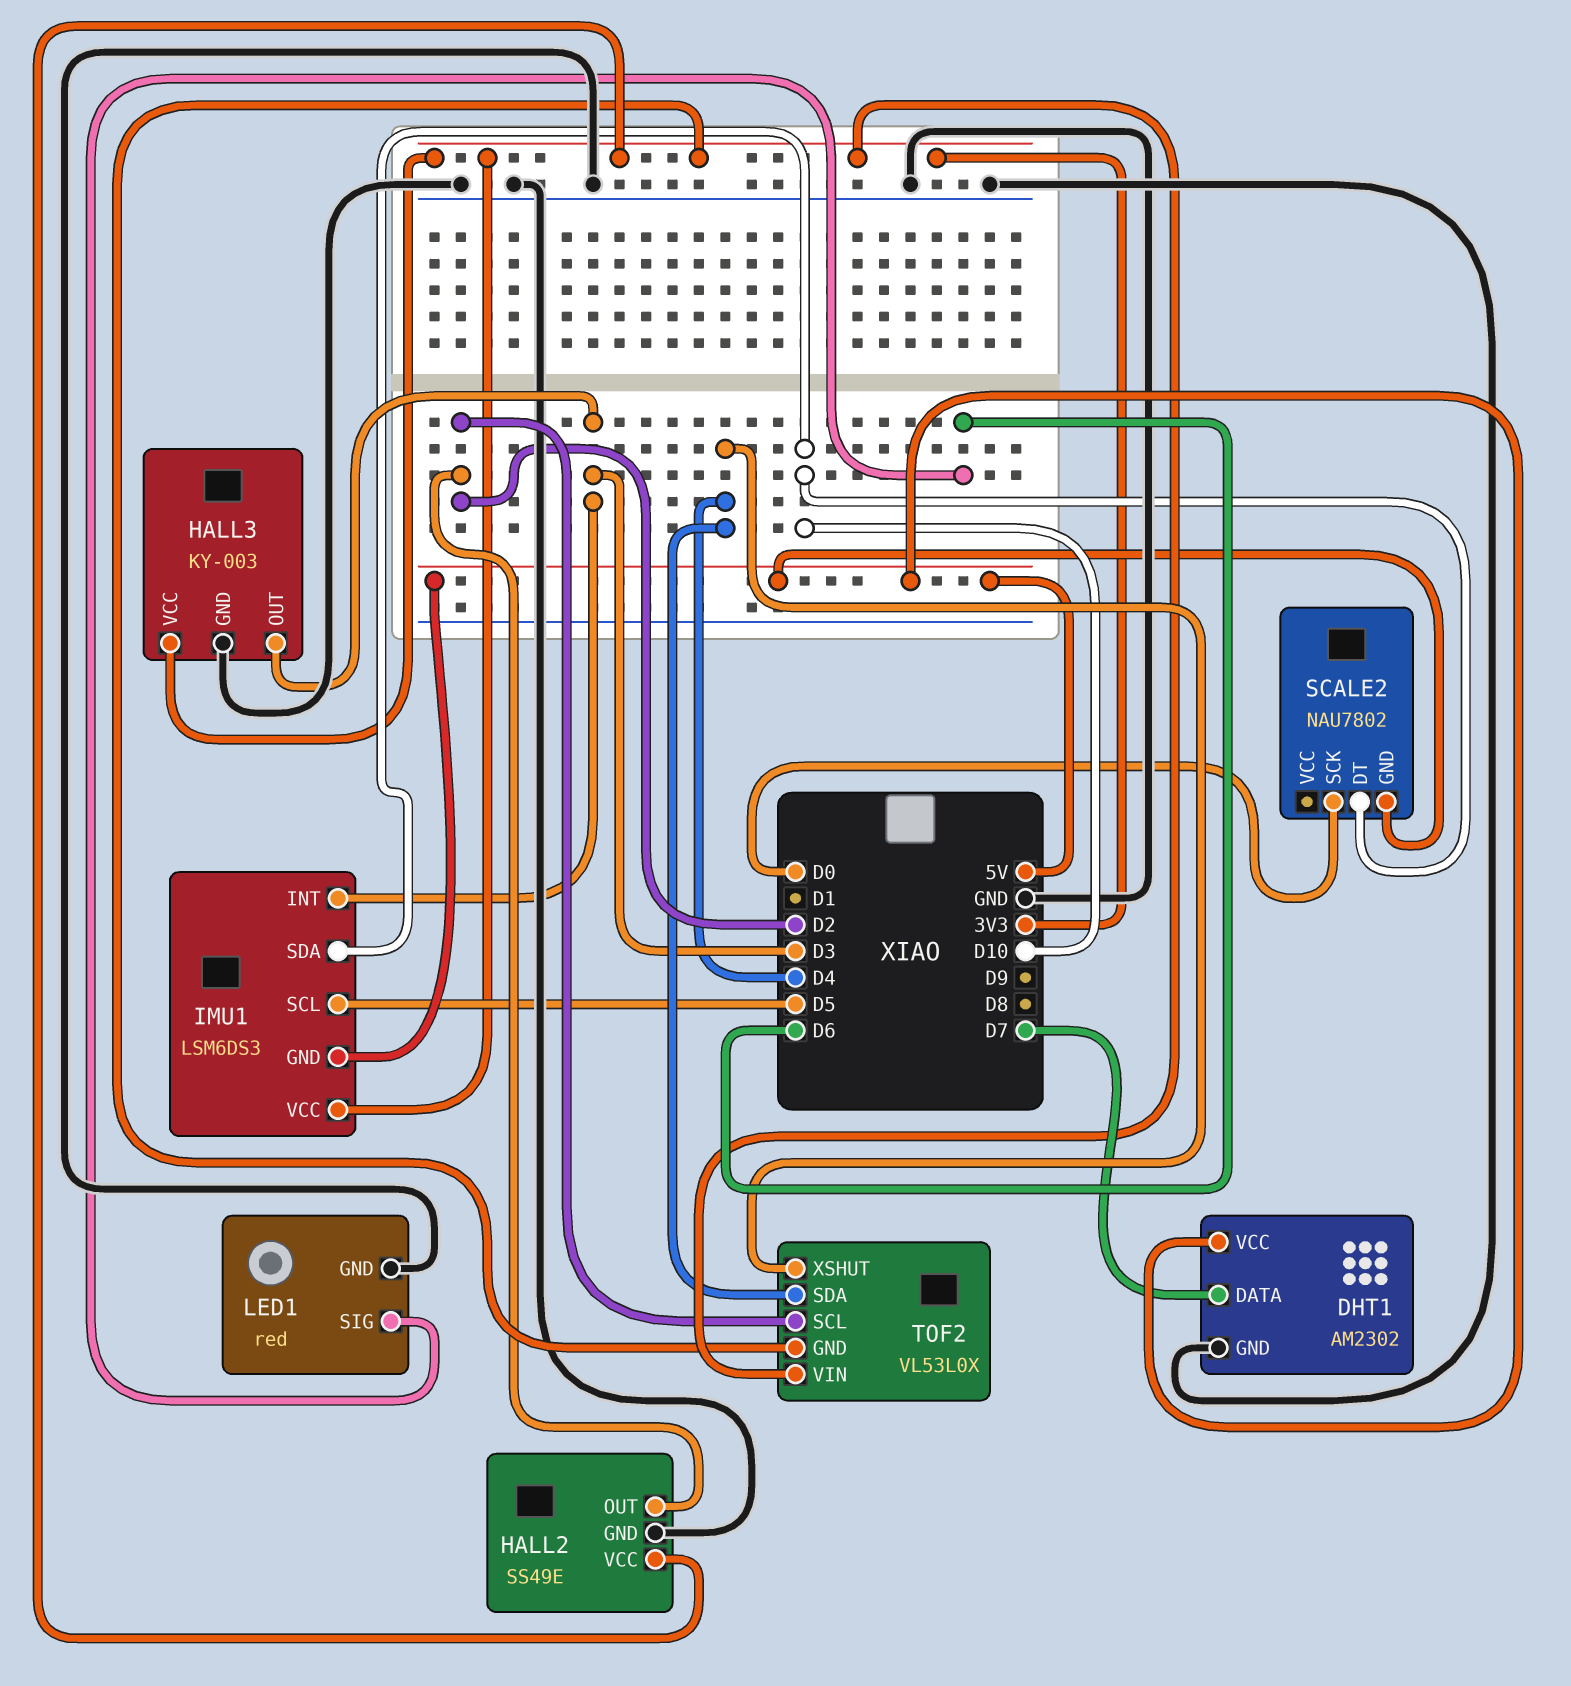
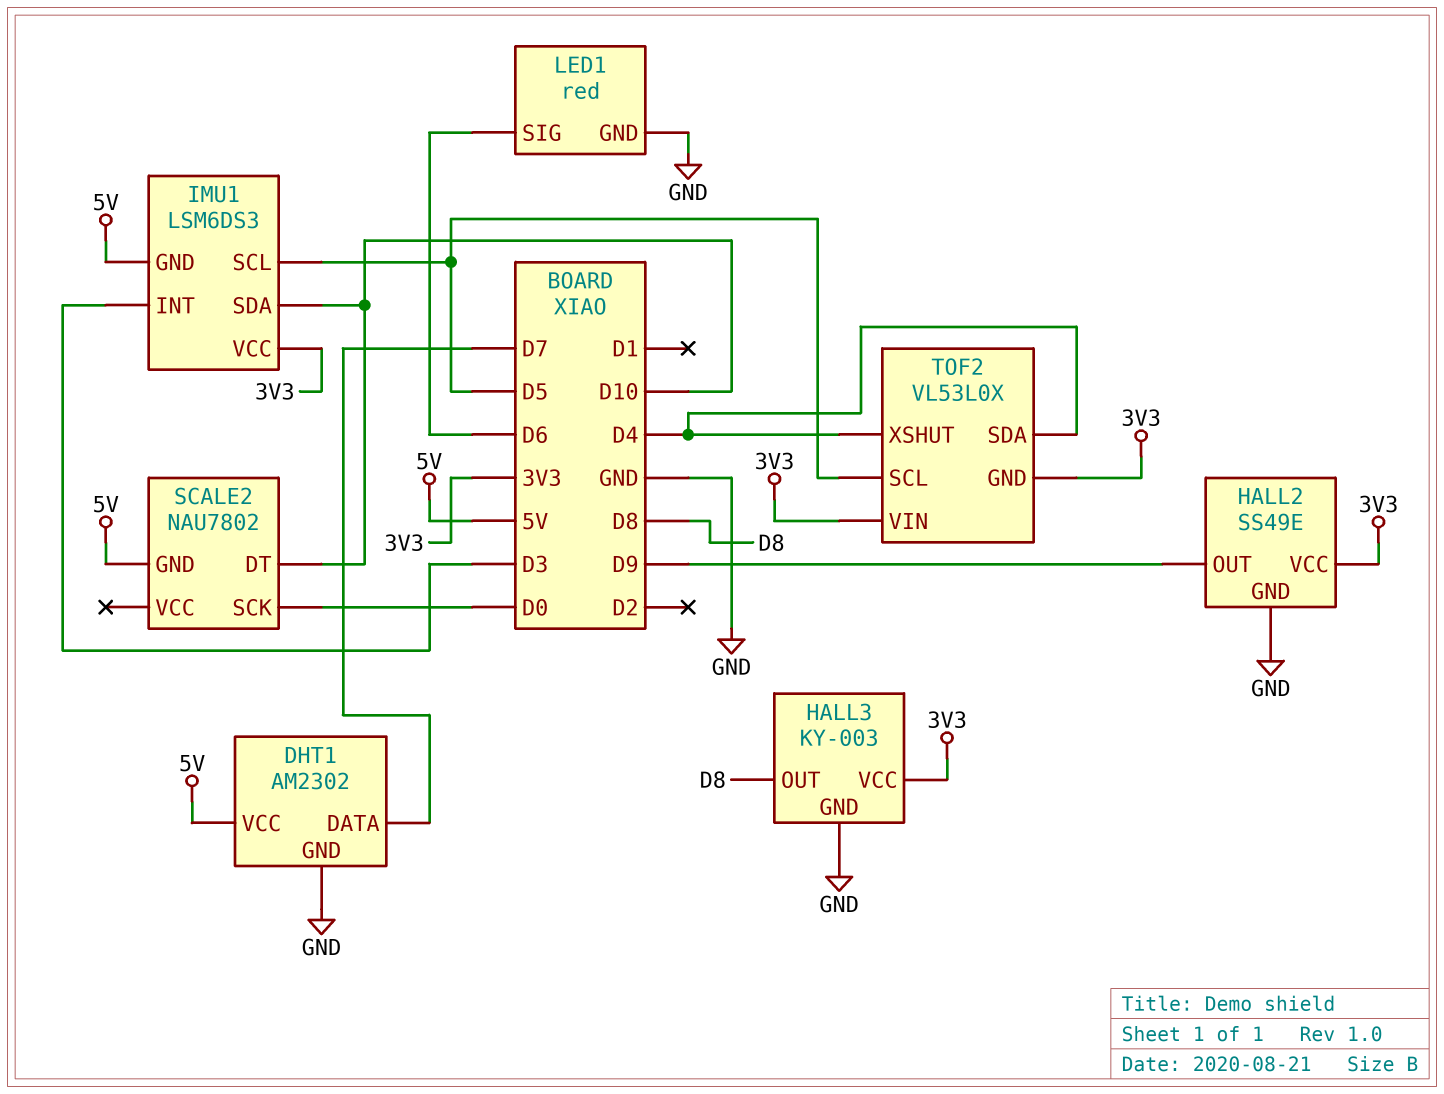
HALL2 pin OUT: D2 -> D9
HALL3 pin OUT: D3 -> D8
TOF2 pin SCL: D2 -> D5

